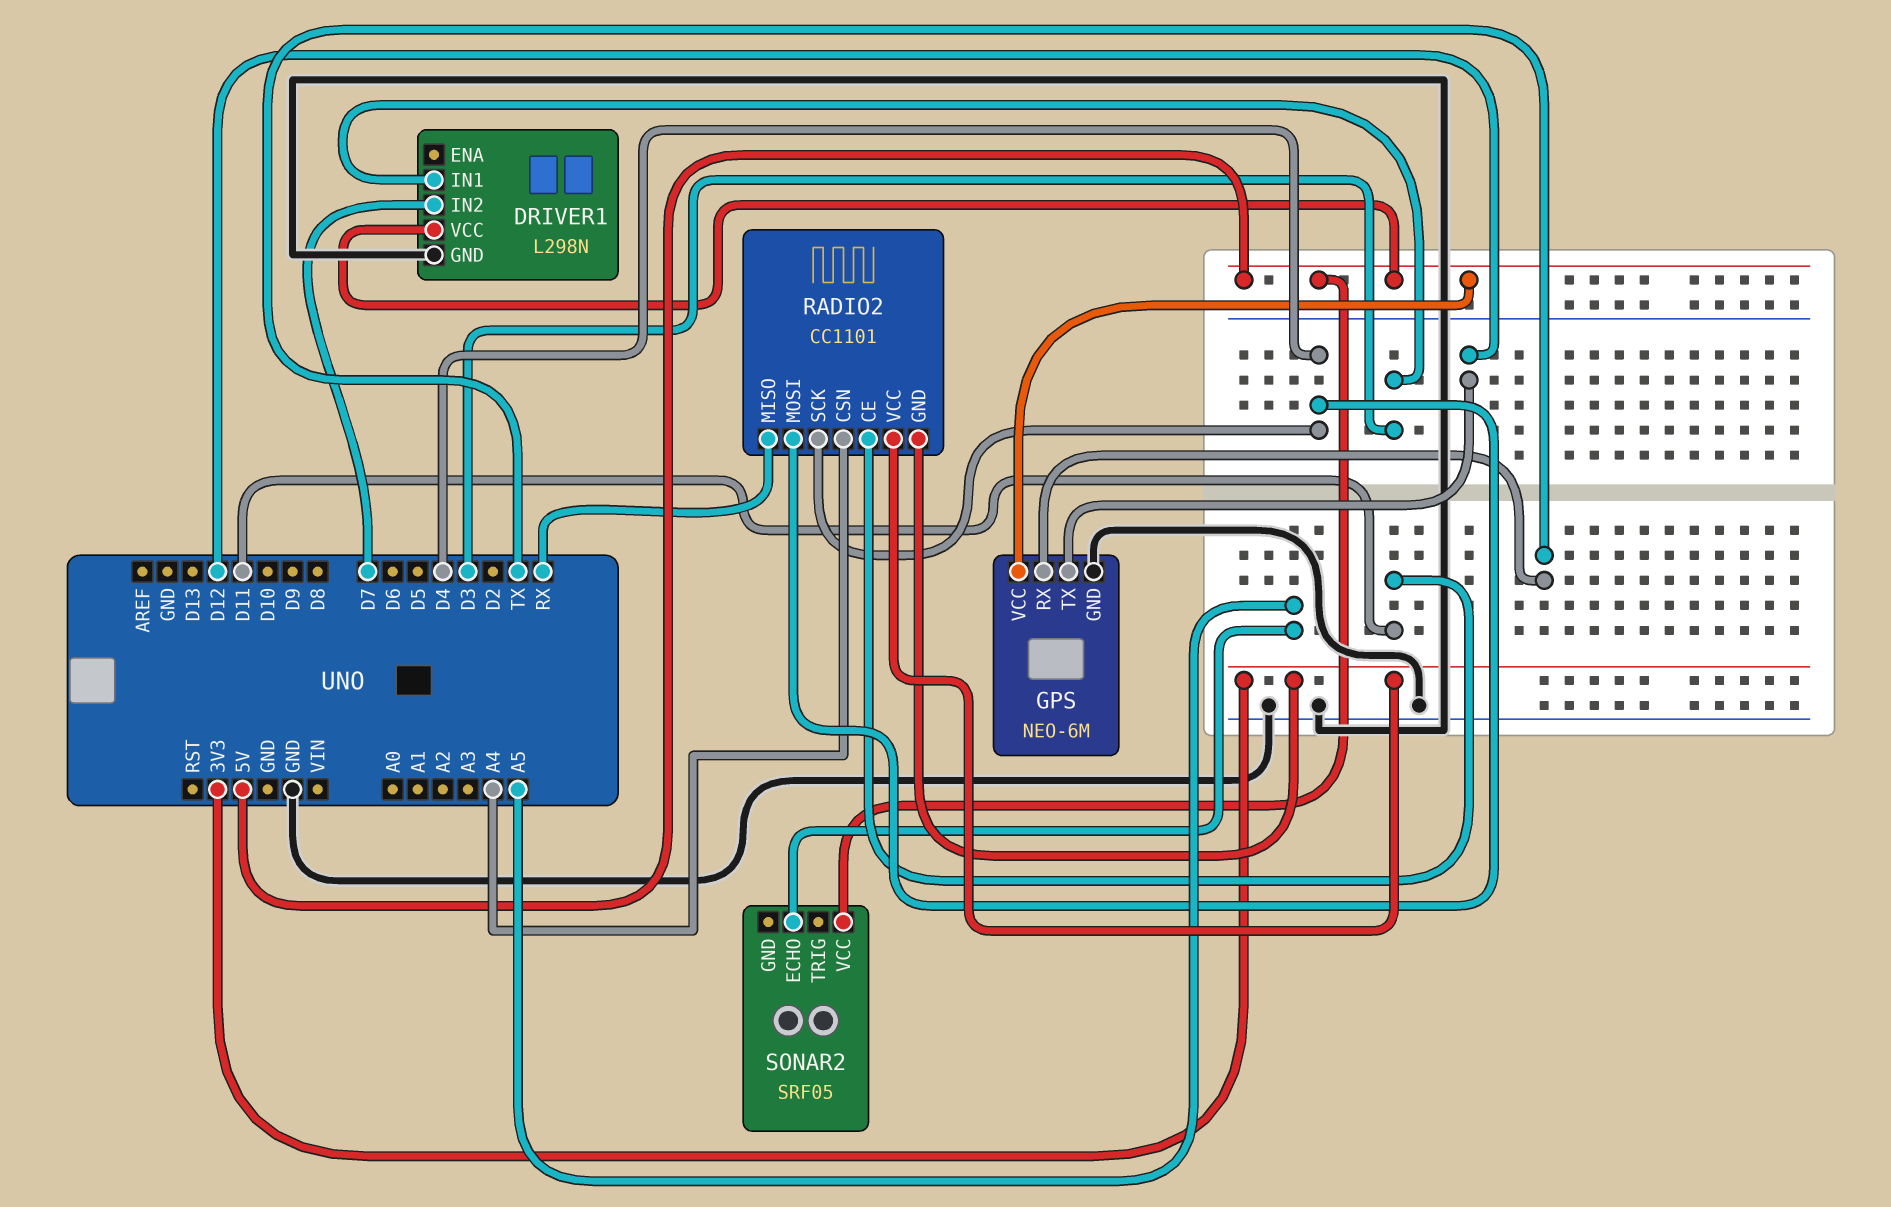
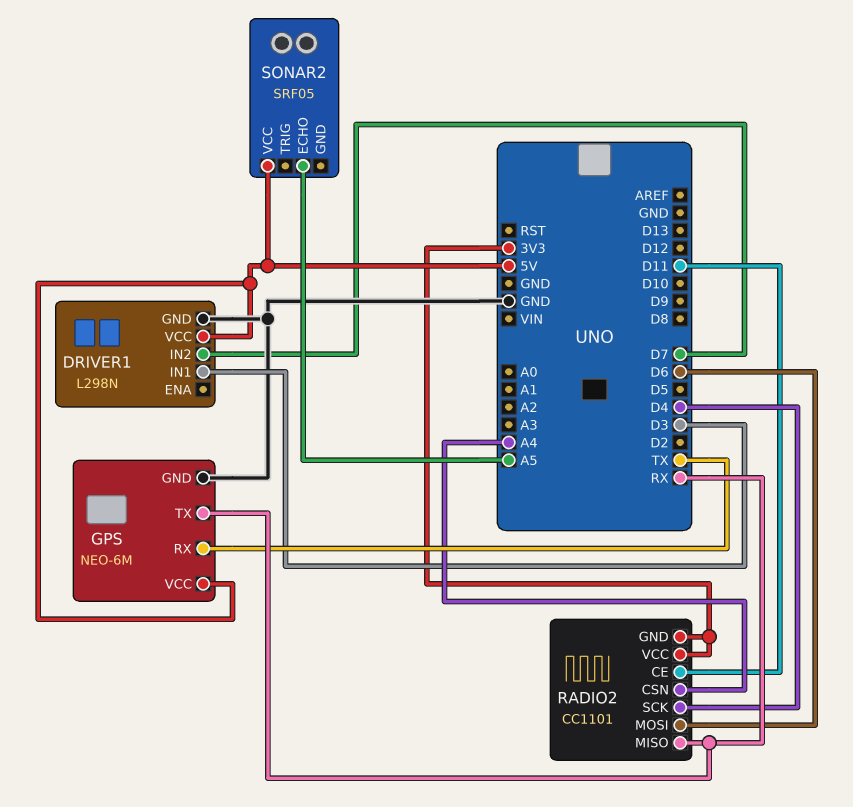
GPS pin TX: D12 -> RX
RADIO2 pin MOSI: D4 -> D6

